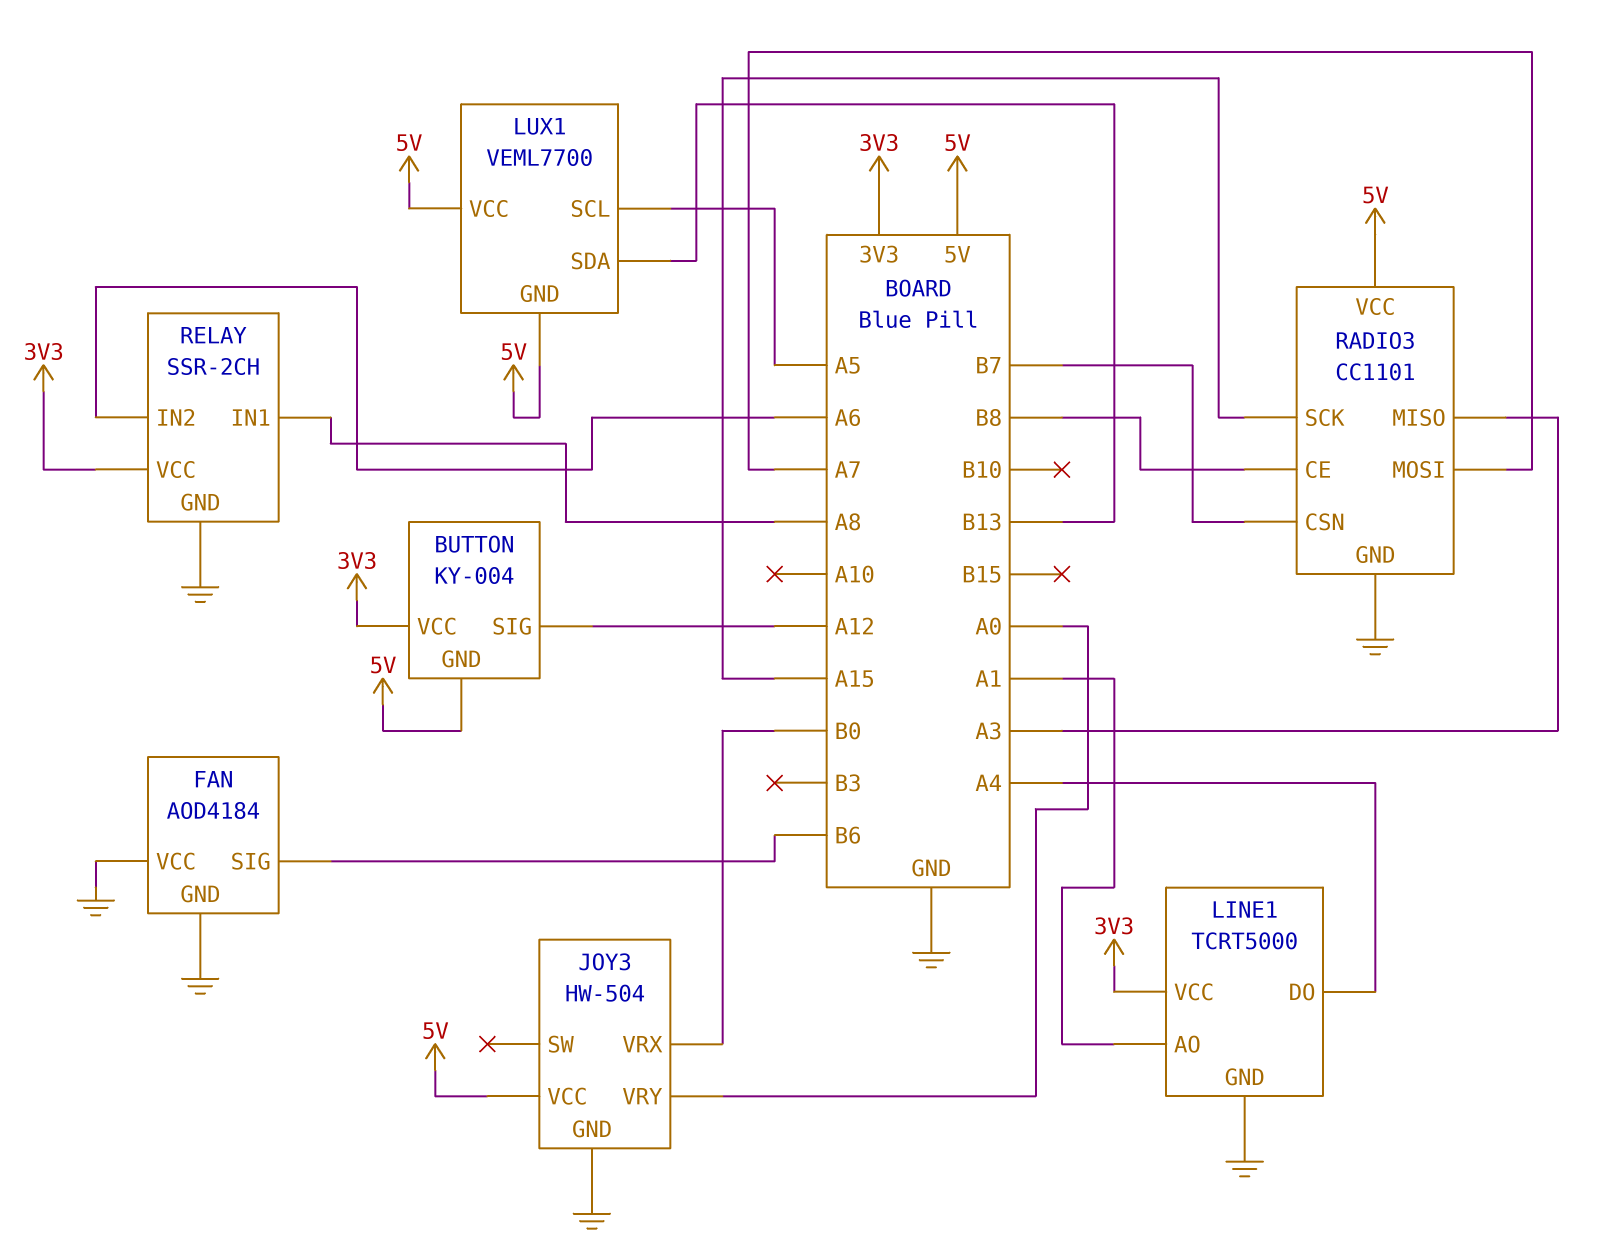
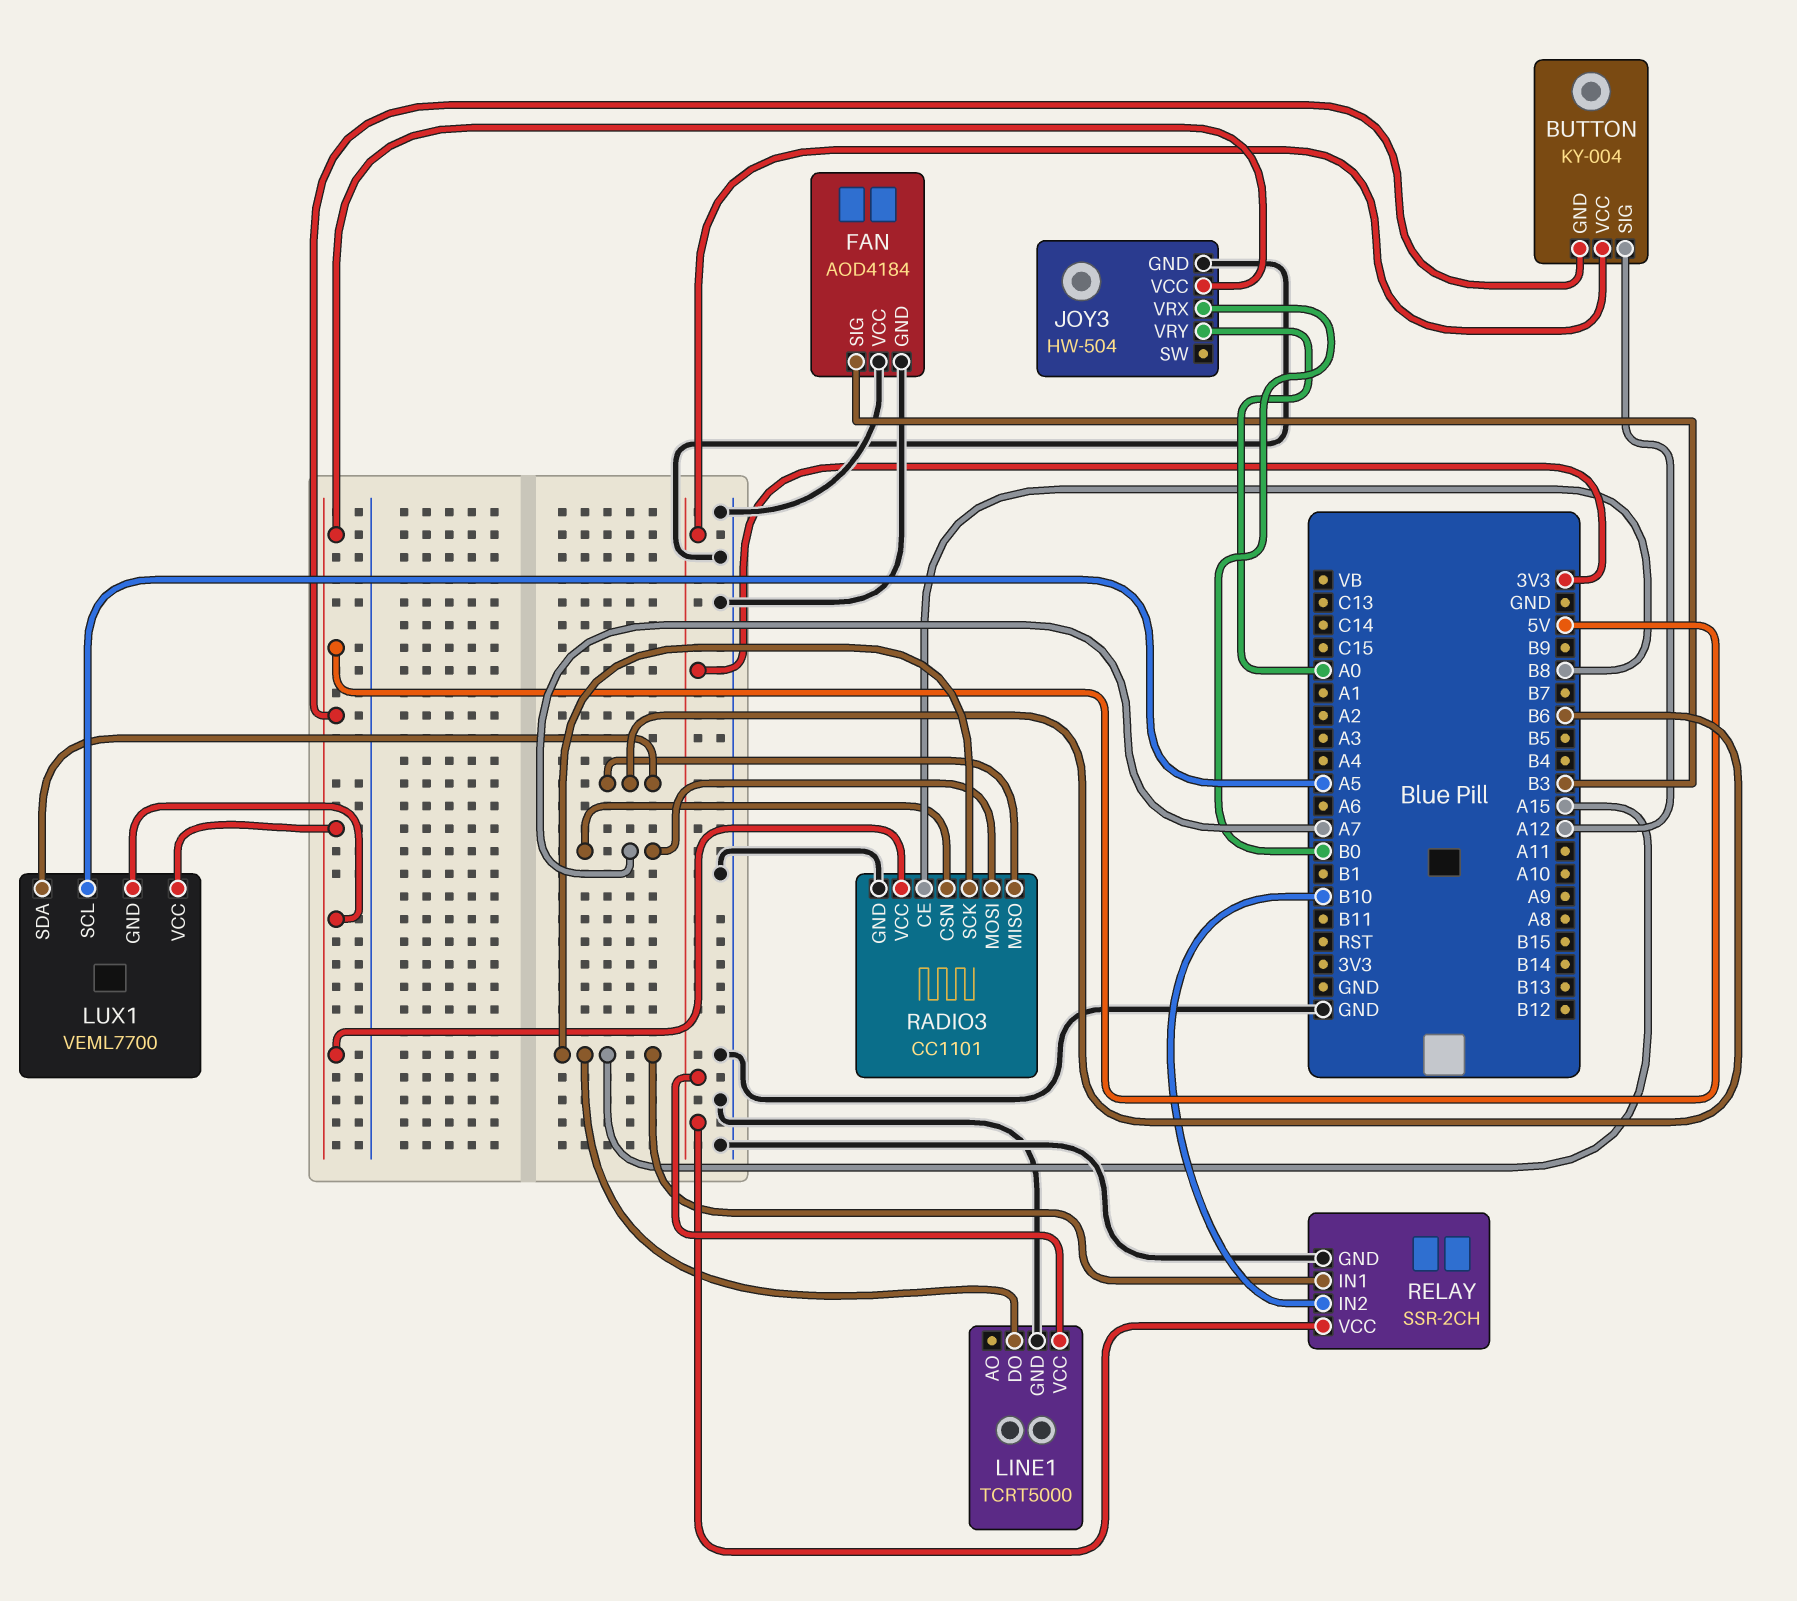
FAN pin SIG: B6 -> B3
LINE1 pin AO: A1 -> none
LINE1 pin DO: A4 -> A15
LUX1 pin SDA: B13 -> B6
RADIO3 pin CSN: B7 -> A7
RADIO3 pin MISO: A3 -> B6
RELAY pin IN1: A8 -> A15
RELAY pin IN2: A6 -> B10

